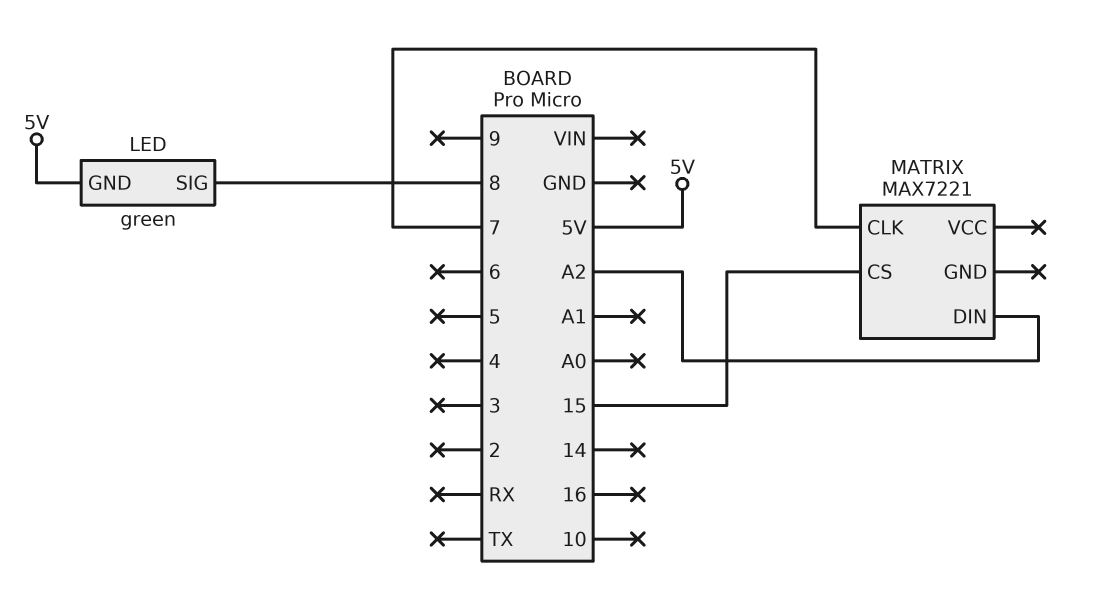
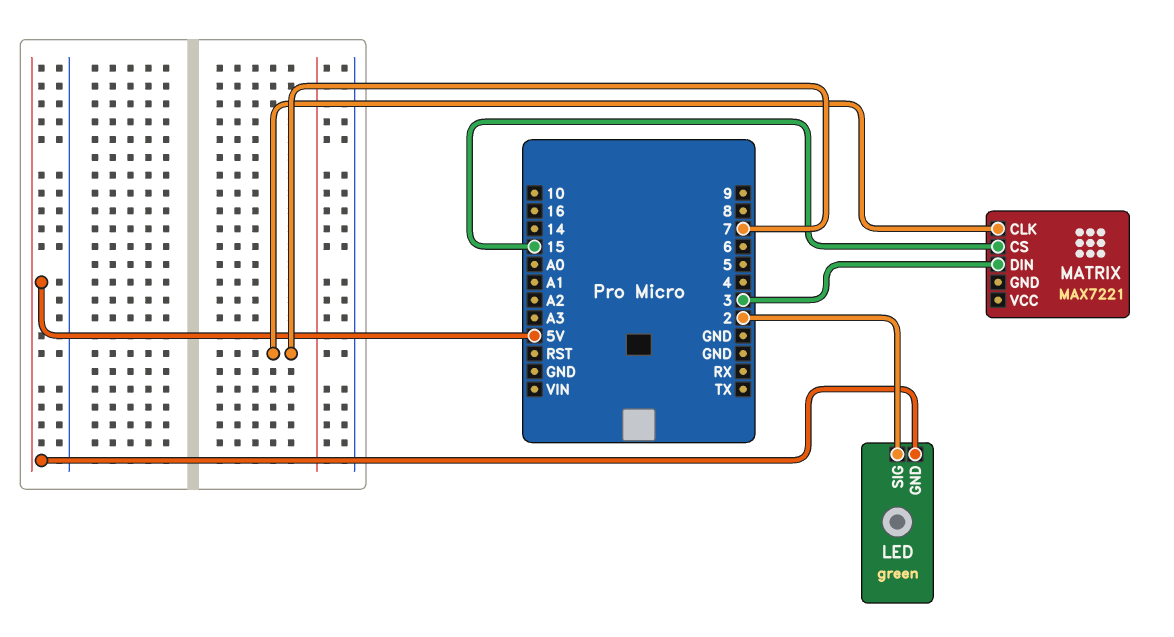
LED pin SIG: 8 -> 2
MATRIX pin DIN: A2 -> 3

